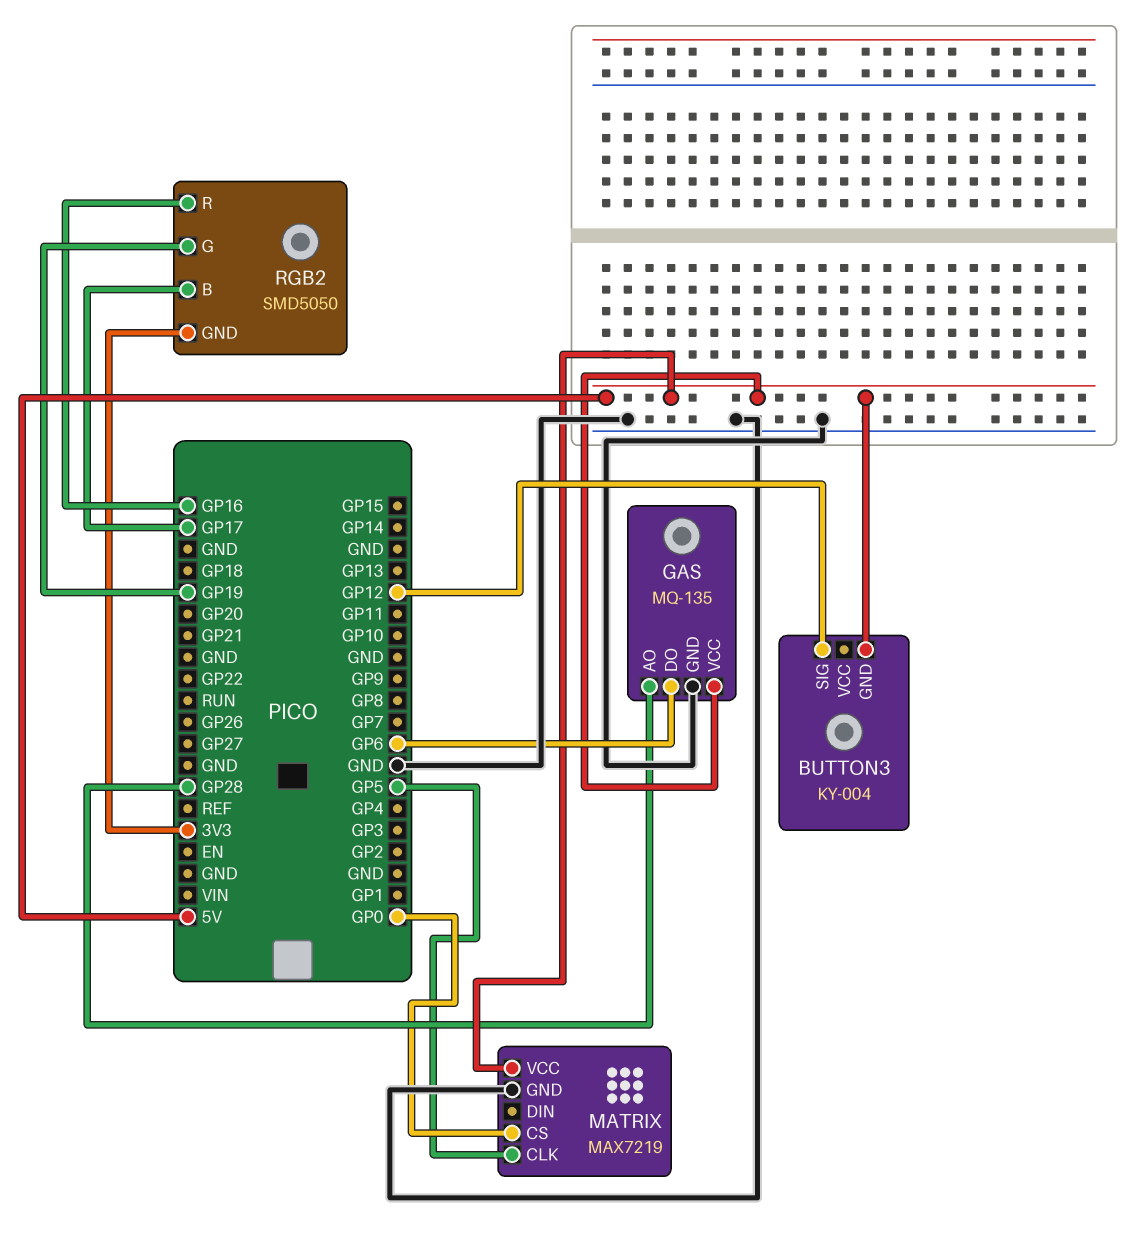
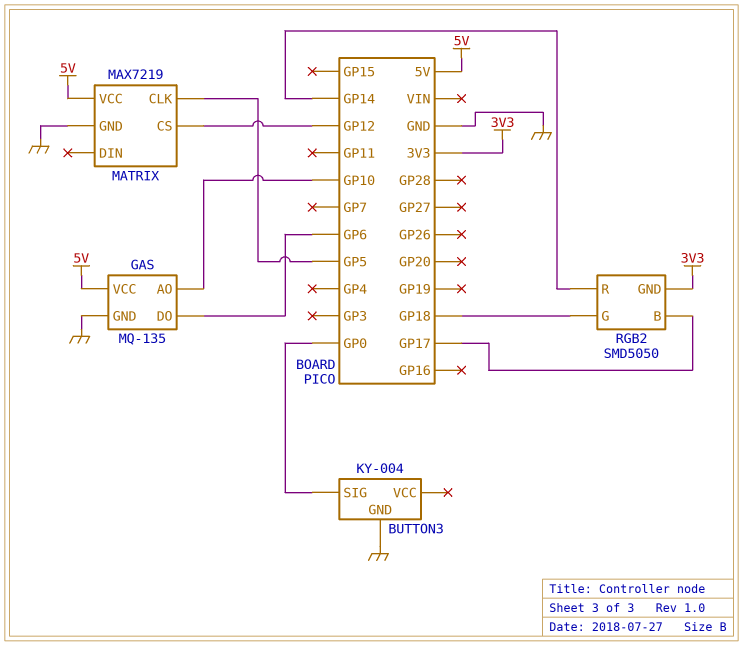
BUTTON3 pin GND: 5V -> GND
BUTTON3 pin SIG: GP12 -> GP0
GAS pin AO: GP28 -> GP10
MATRIX pin CS: GP0 -> GP12
RGB2 pin G: GP19 -> GP18
RGB2 pin R: GP16 -> GP14

